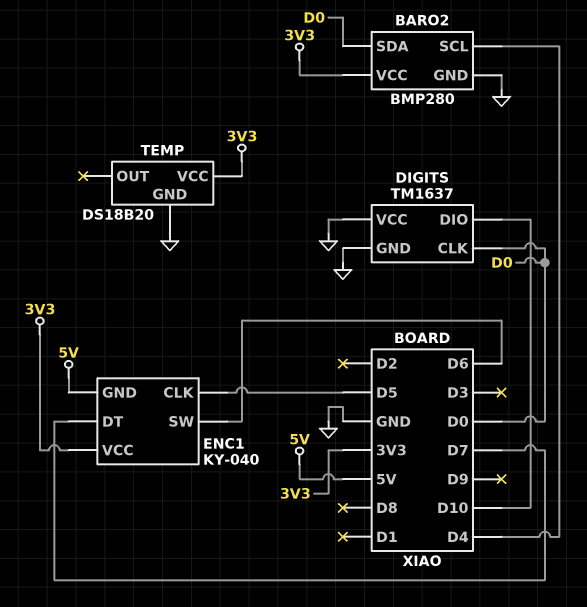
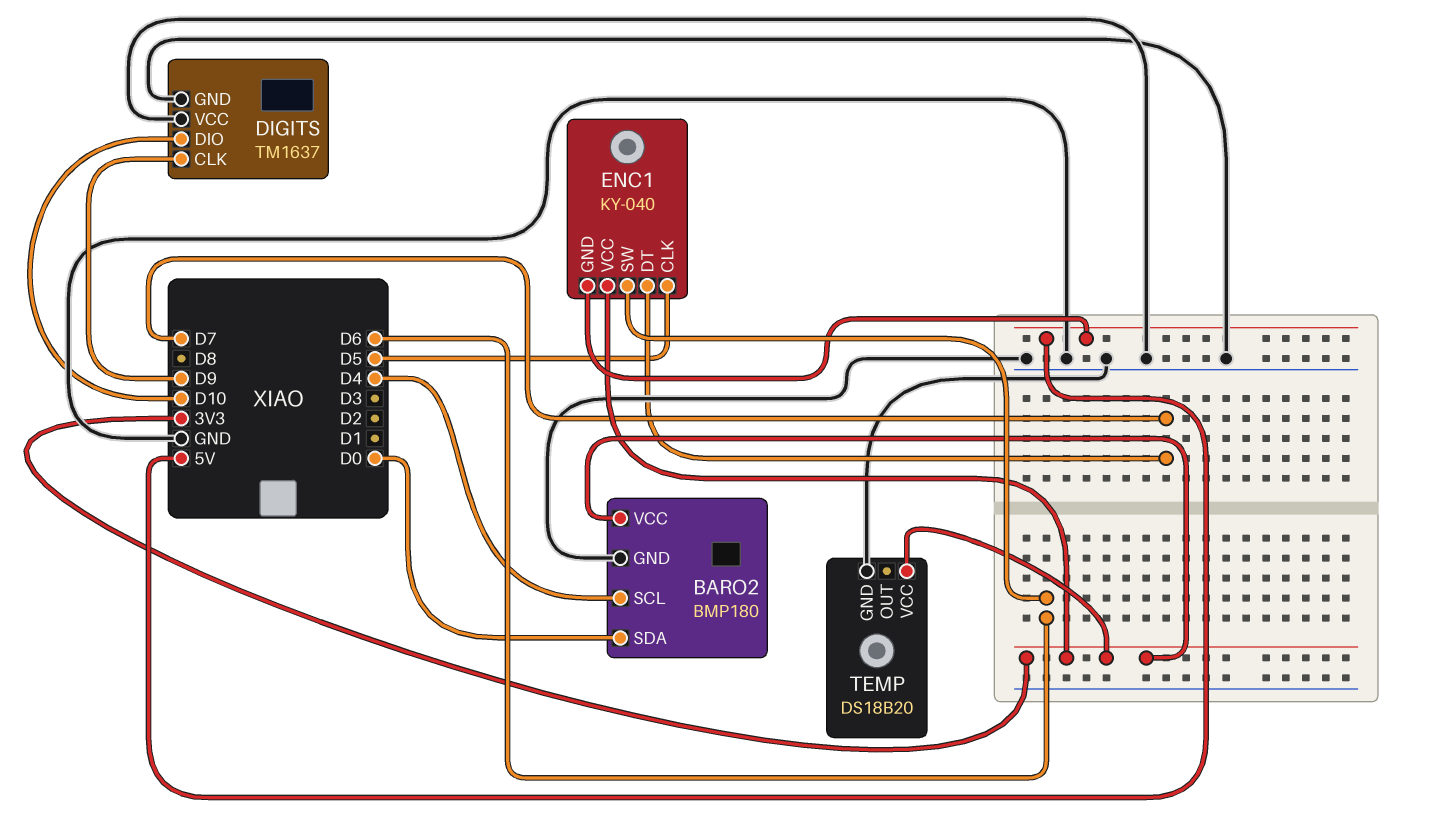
BARO2: BMP280 -> BMP180
DIGITS pin CLK: D0 -> D9

